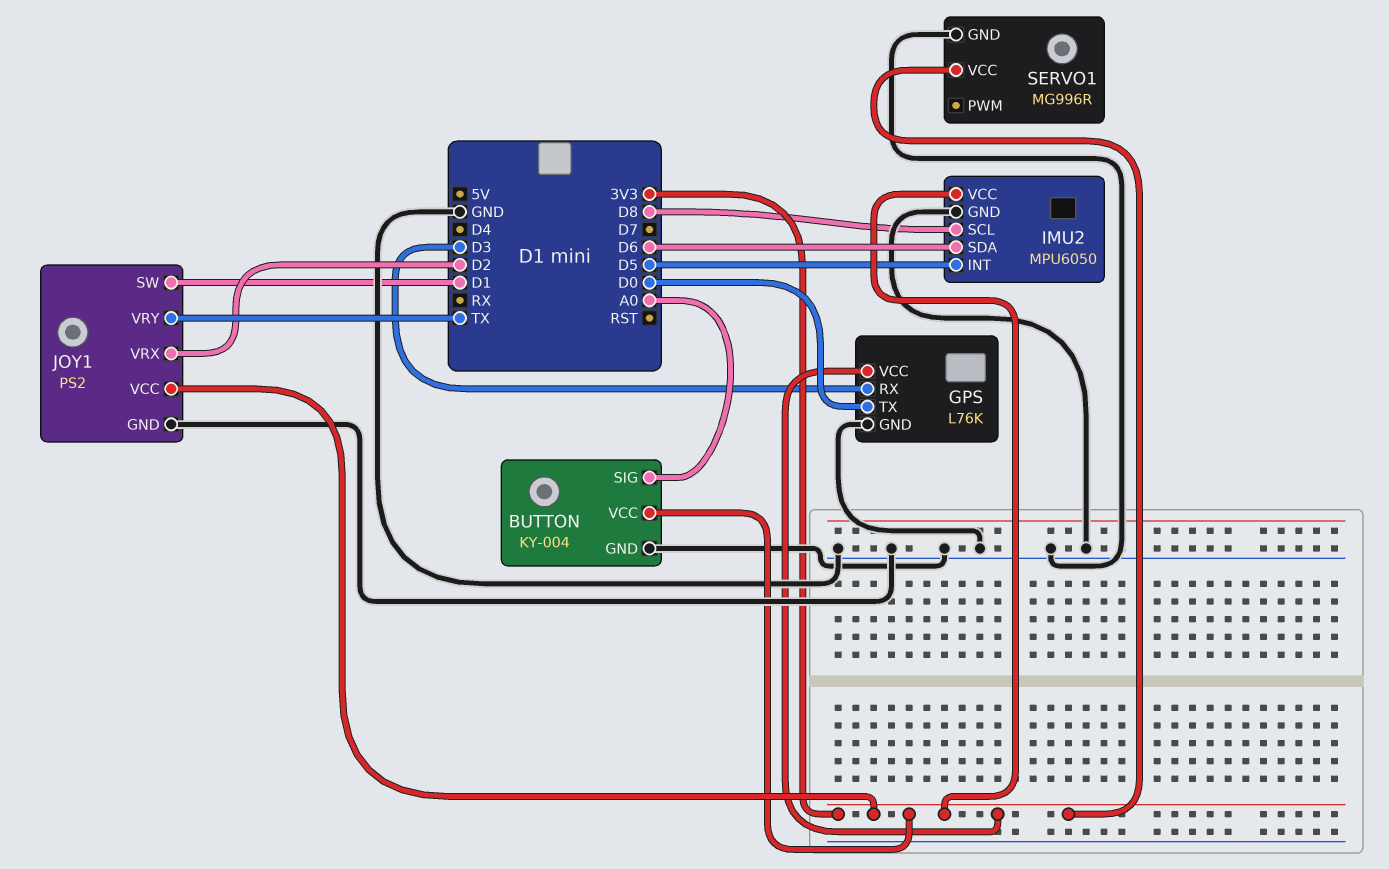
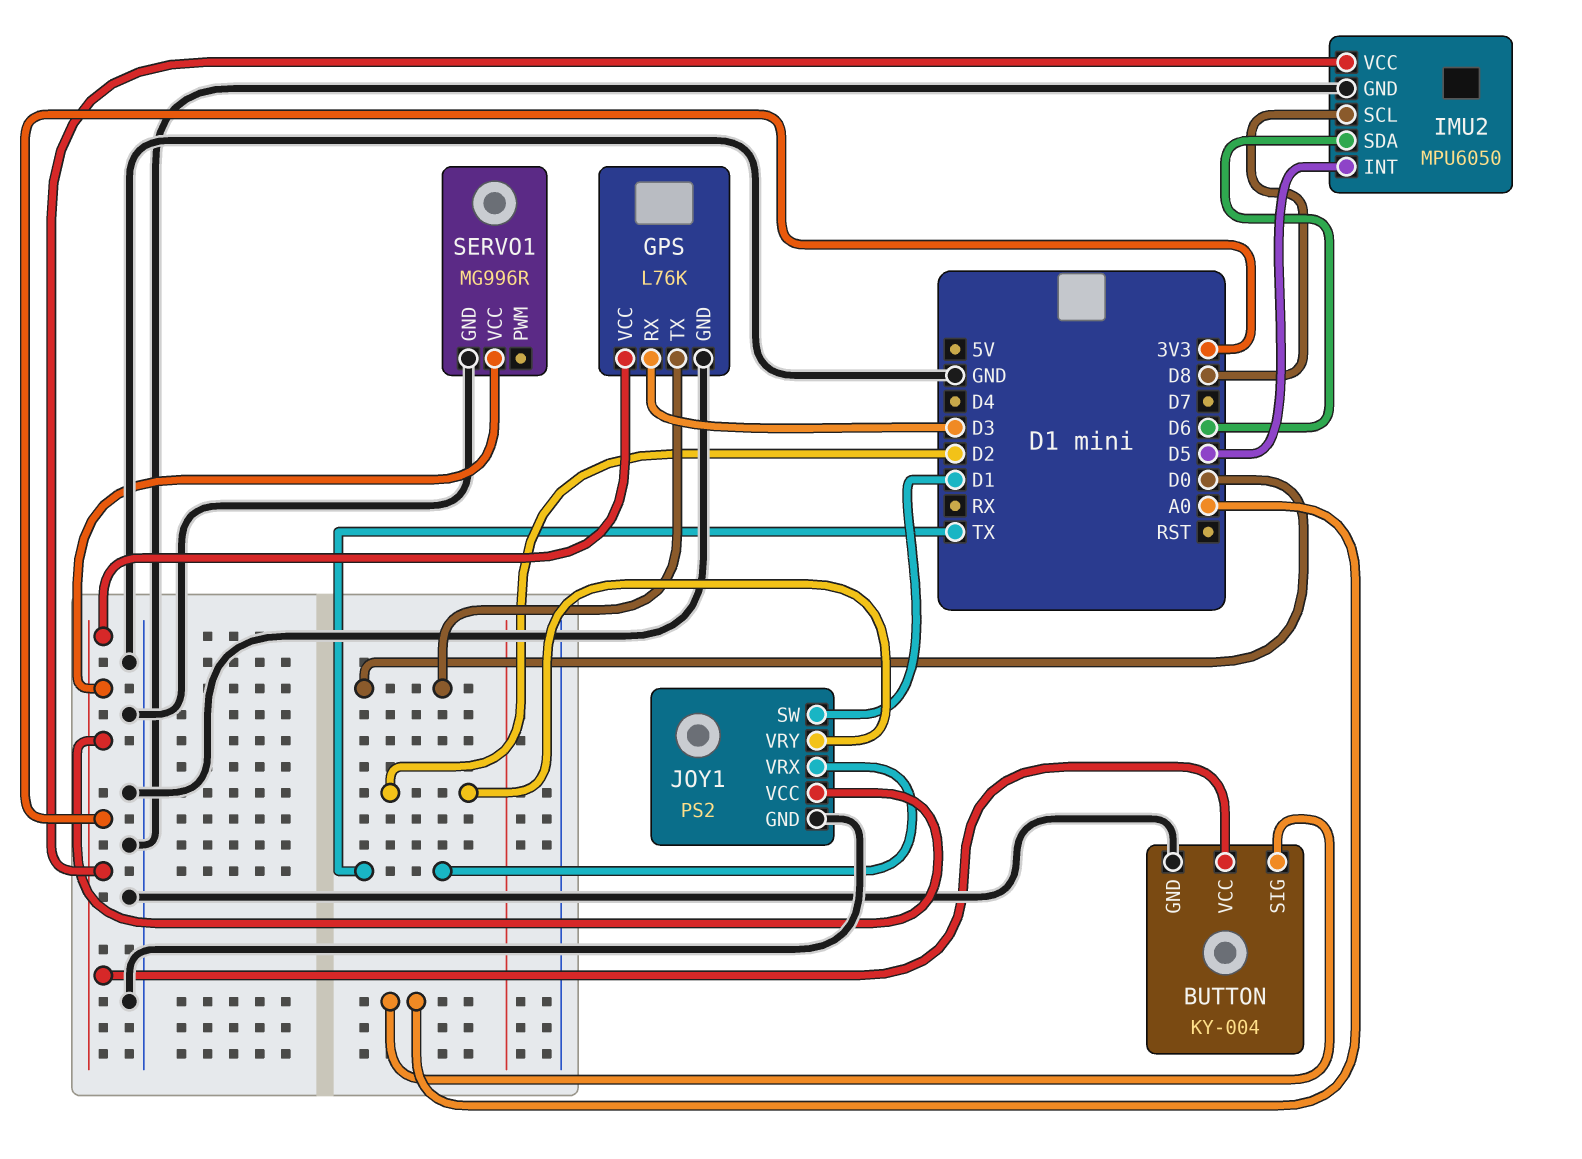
JOY1 pin VRX: D2 -> TX
JOY1 pin VRY: TX -> D2

